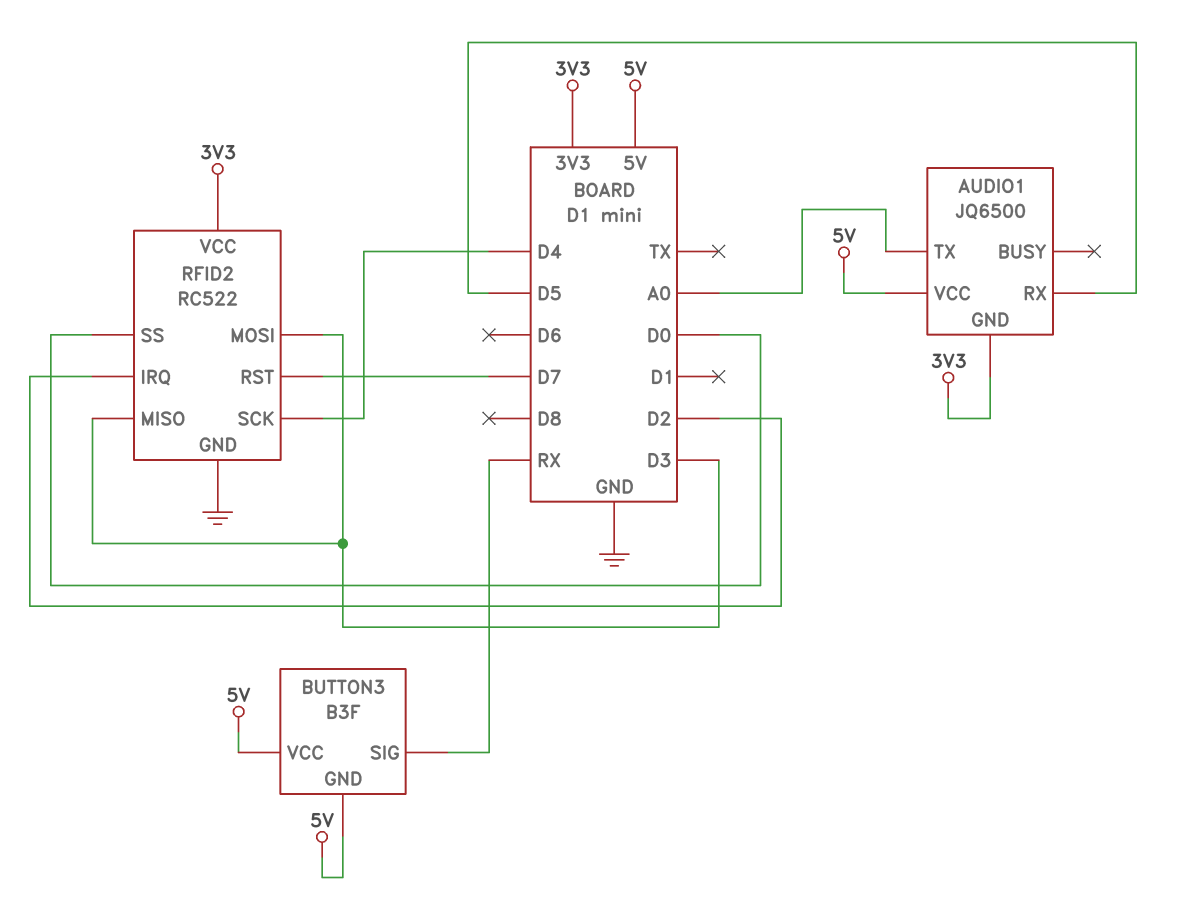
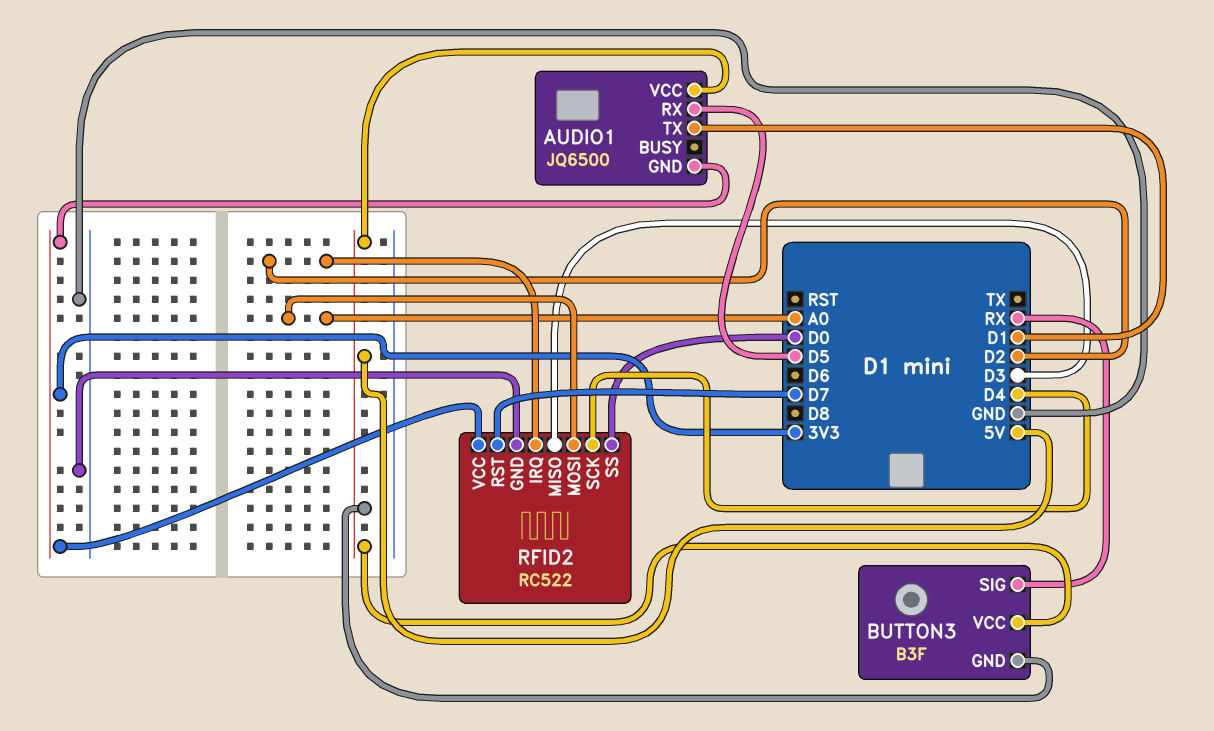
AUDIO1 pin TX: A0 -> D1
RFID2 pin MOSI: D3 -> A0

